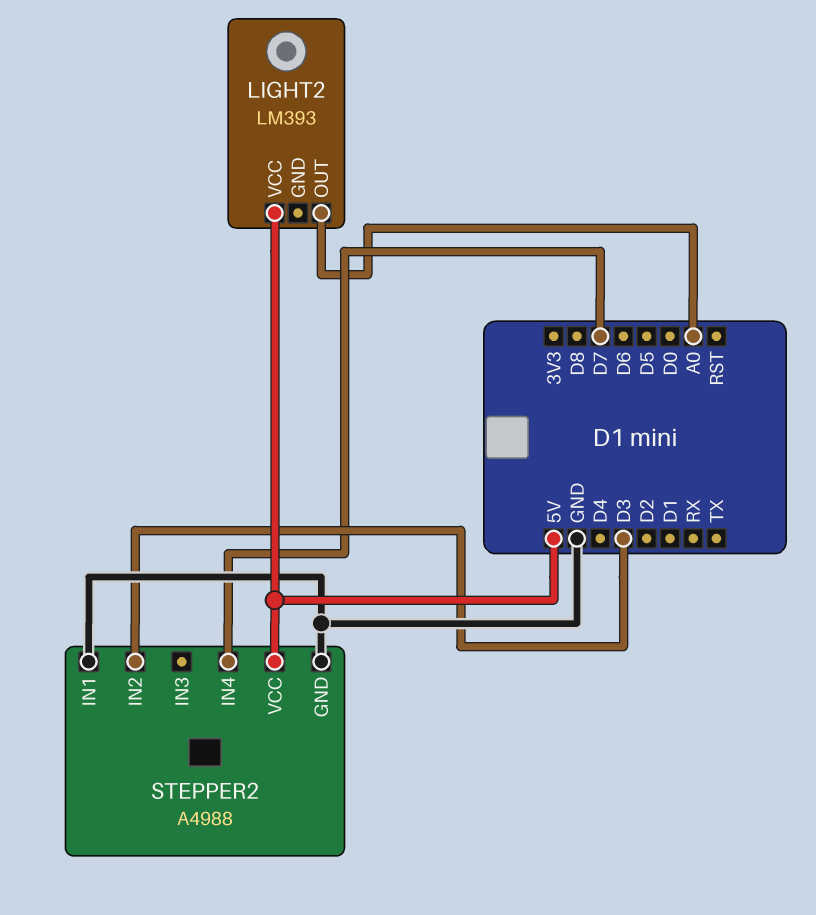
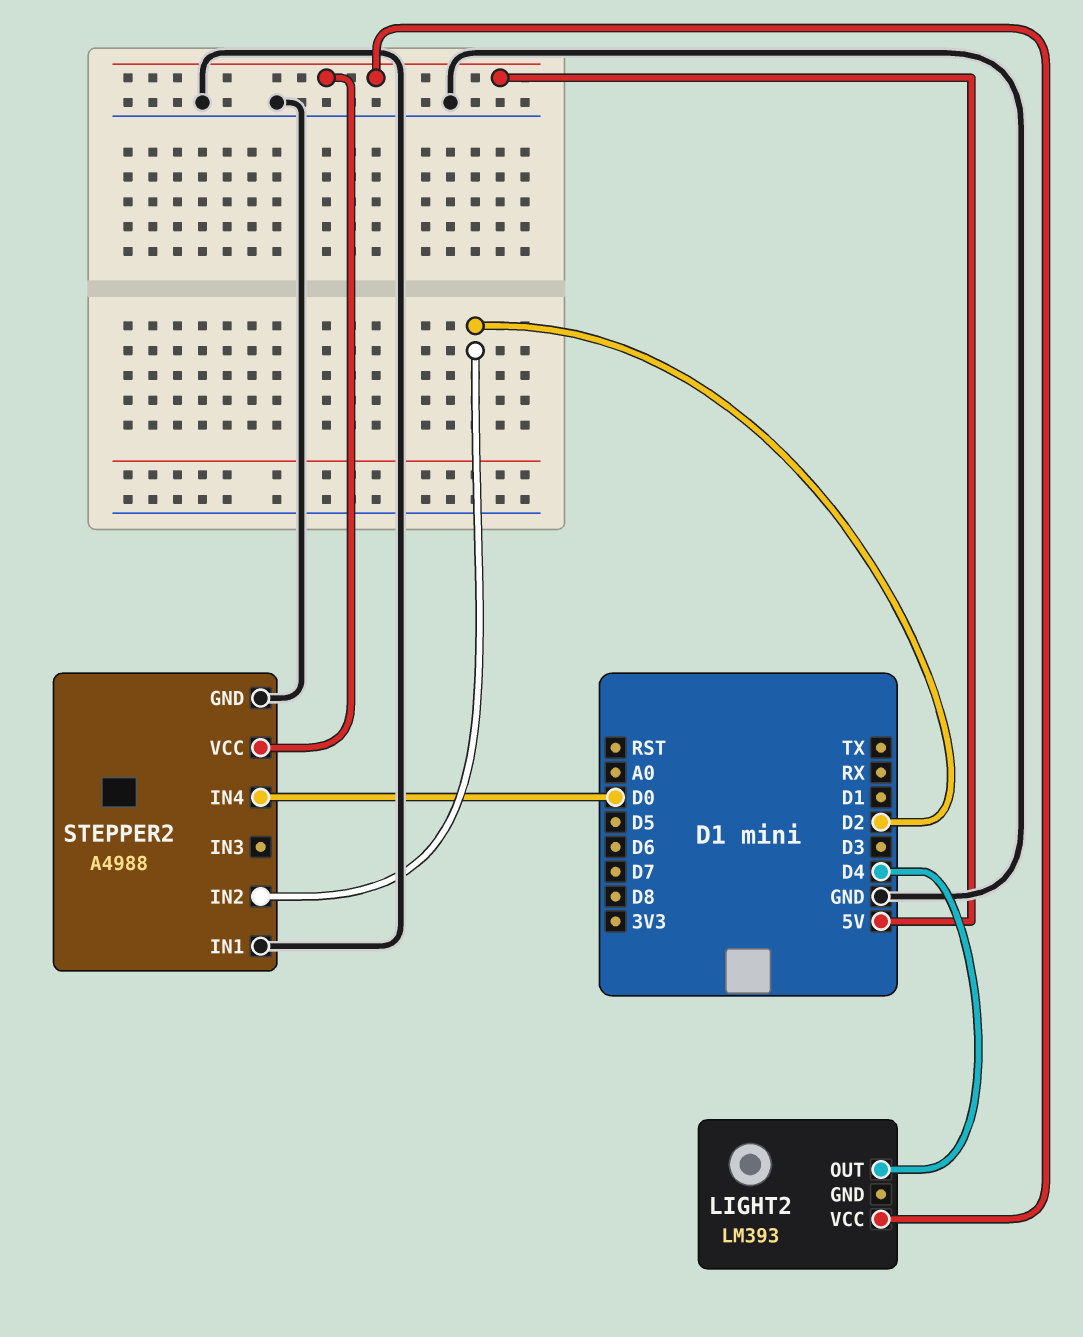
LIGHT2 pin OUT: A0 -> D4
STEPPER2 pin IN2: D3 -> D2
STEPPER2 pin IN4: D7 -> D0

